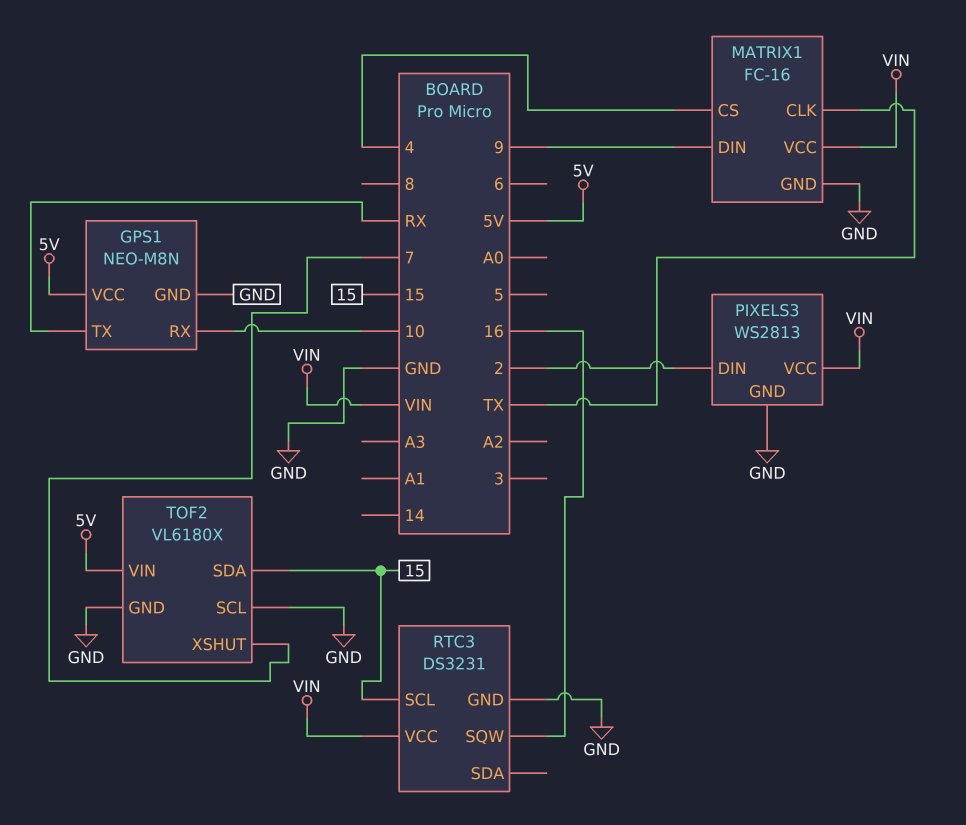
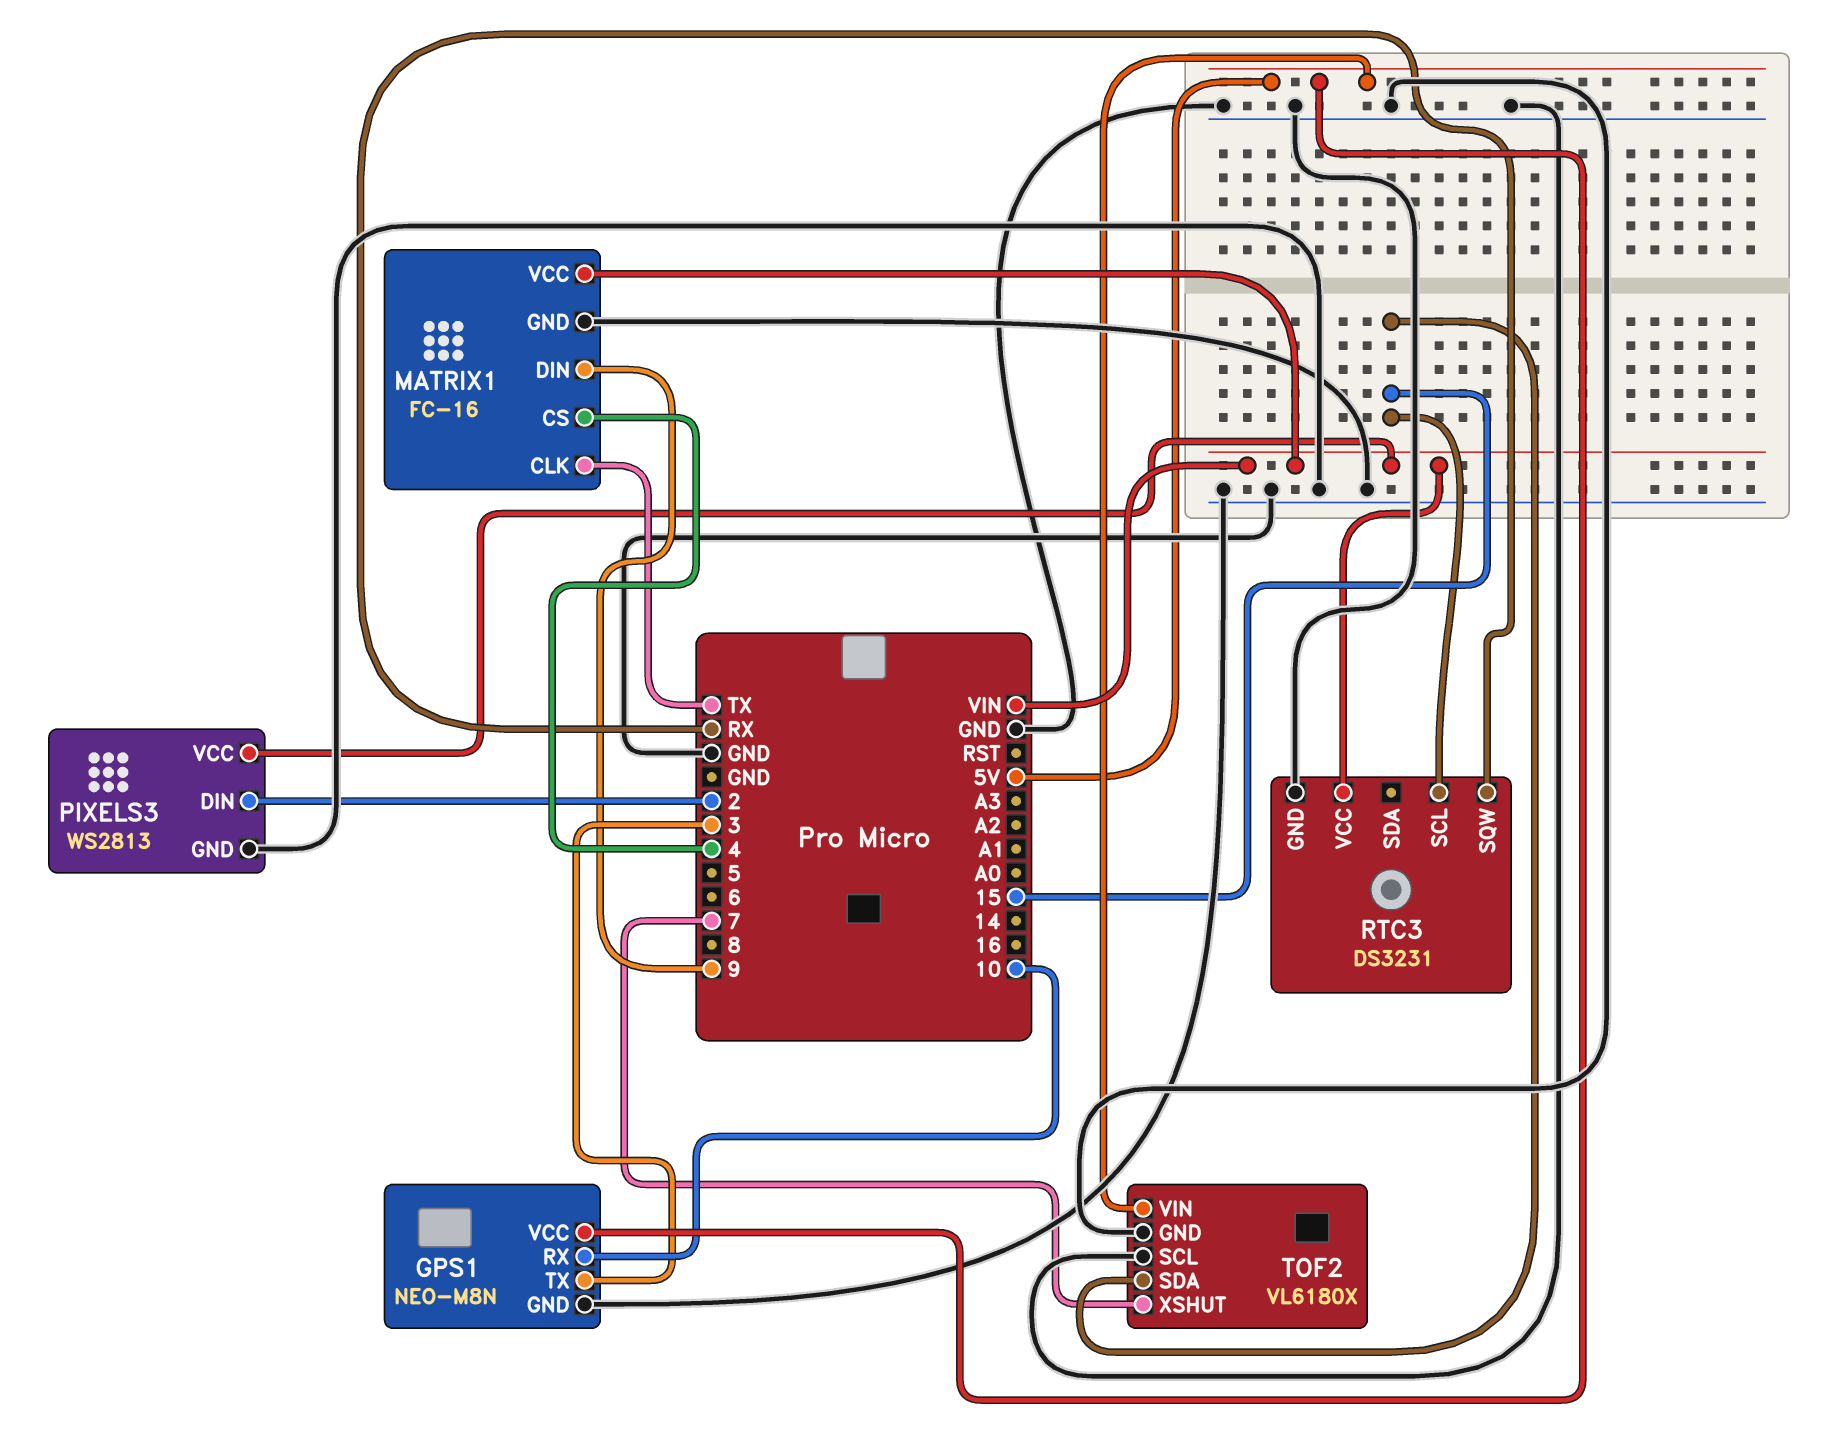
GPS1 pin TX: RX -> 3
RTC3 pin SQW: 16 -> RX

